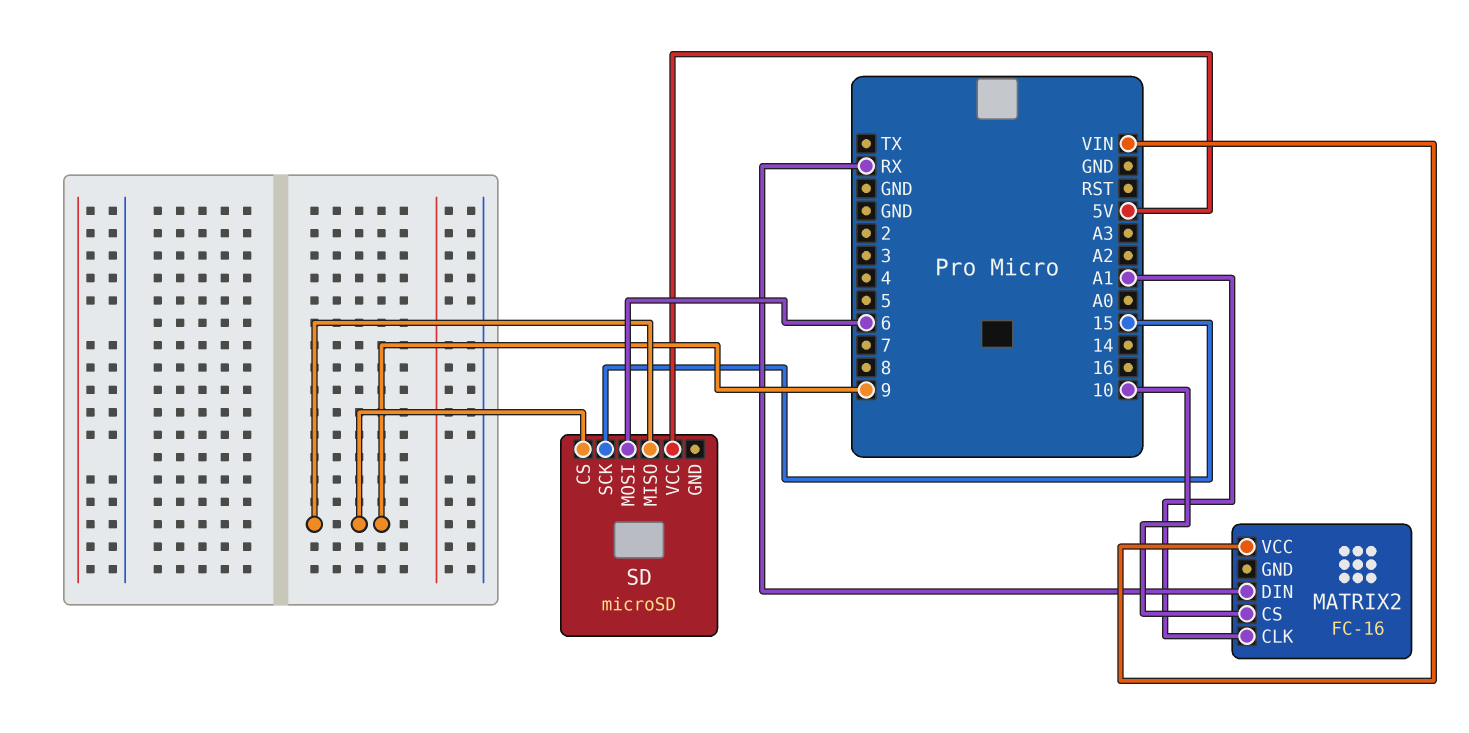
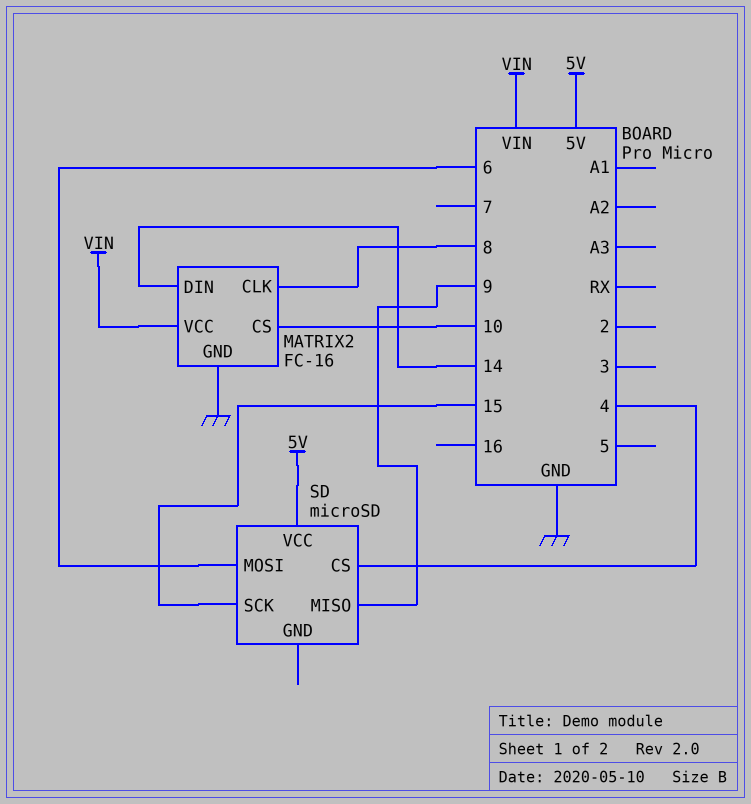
MATRIX2 pin CLK: A1 -> 8
MATRIX2 pin DIN: RX -> 14
MATRIX2 pin GND: none -> GND
SD pin CS: 9 -> 4

